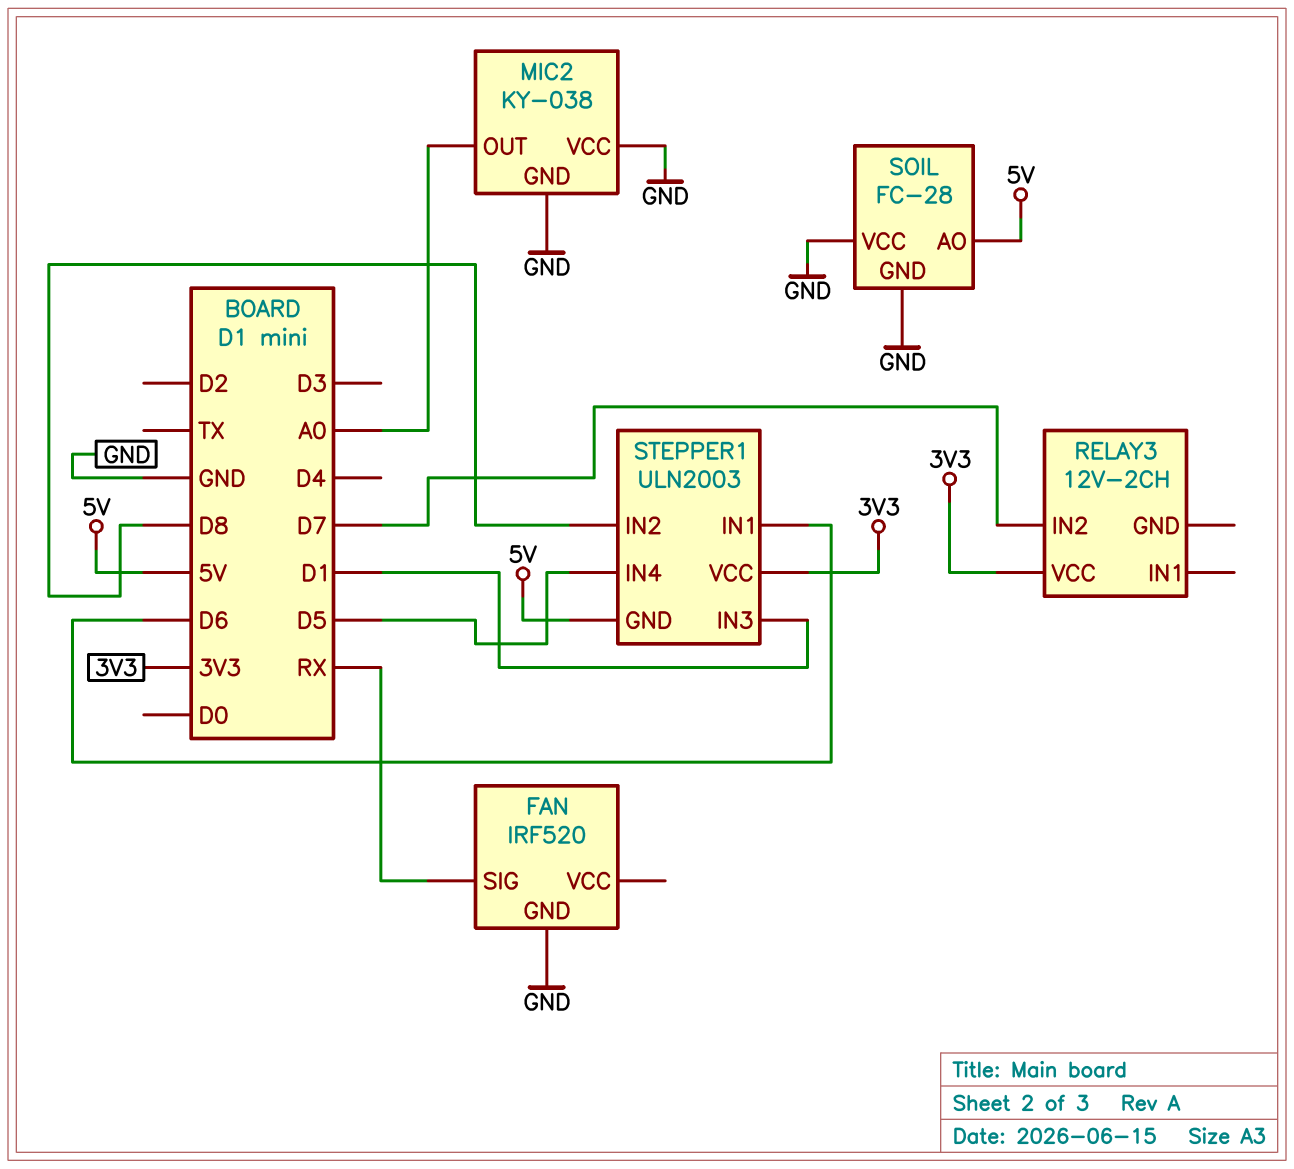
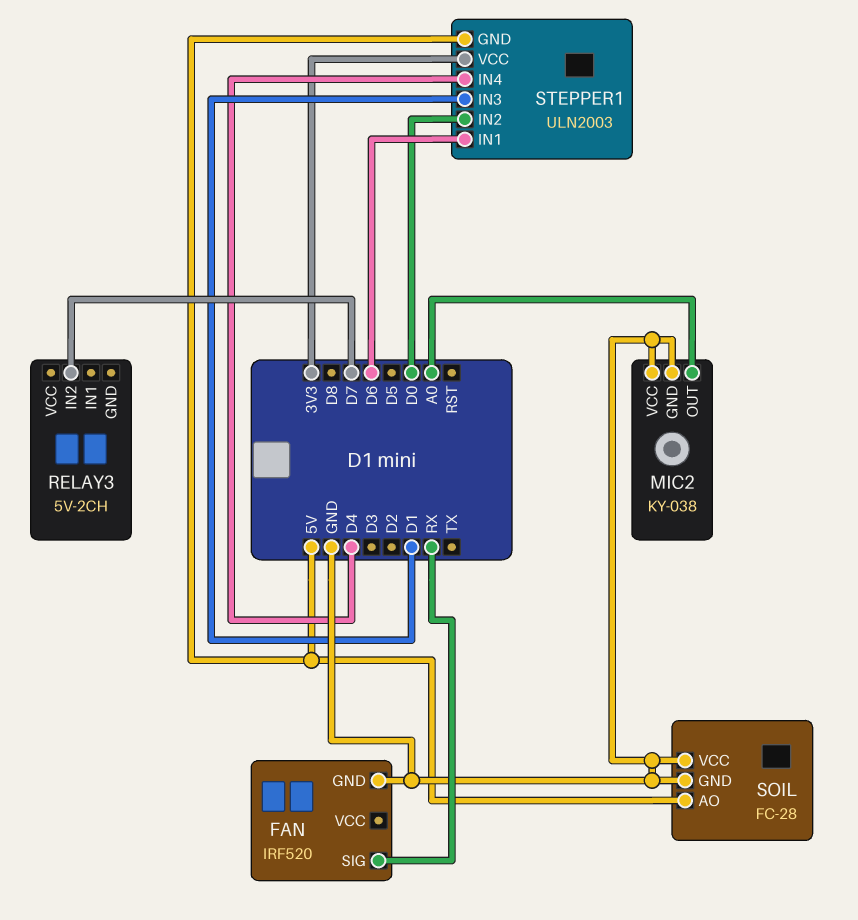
RELAY3: 12V-2CH -> 5V-2CH
RELAY3 pin VCC: 3V3 -> none
STEPPER1 pin IN2: D8 -> D0
STEPPER1 pin IN4: D5 -> D4

